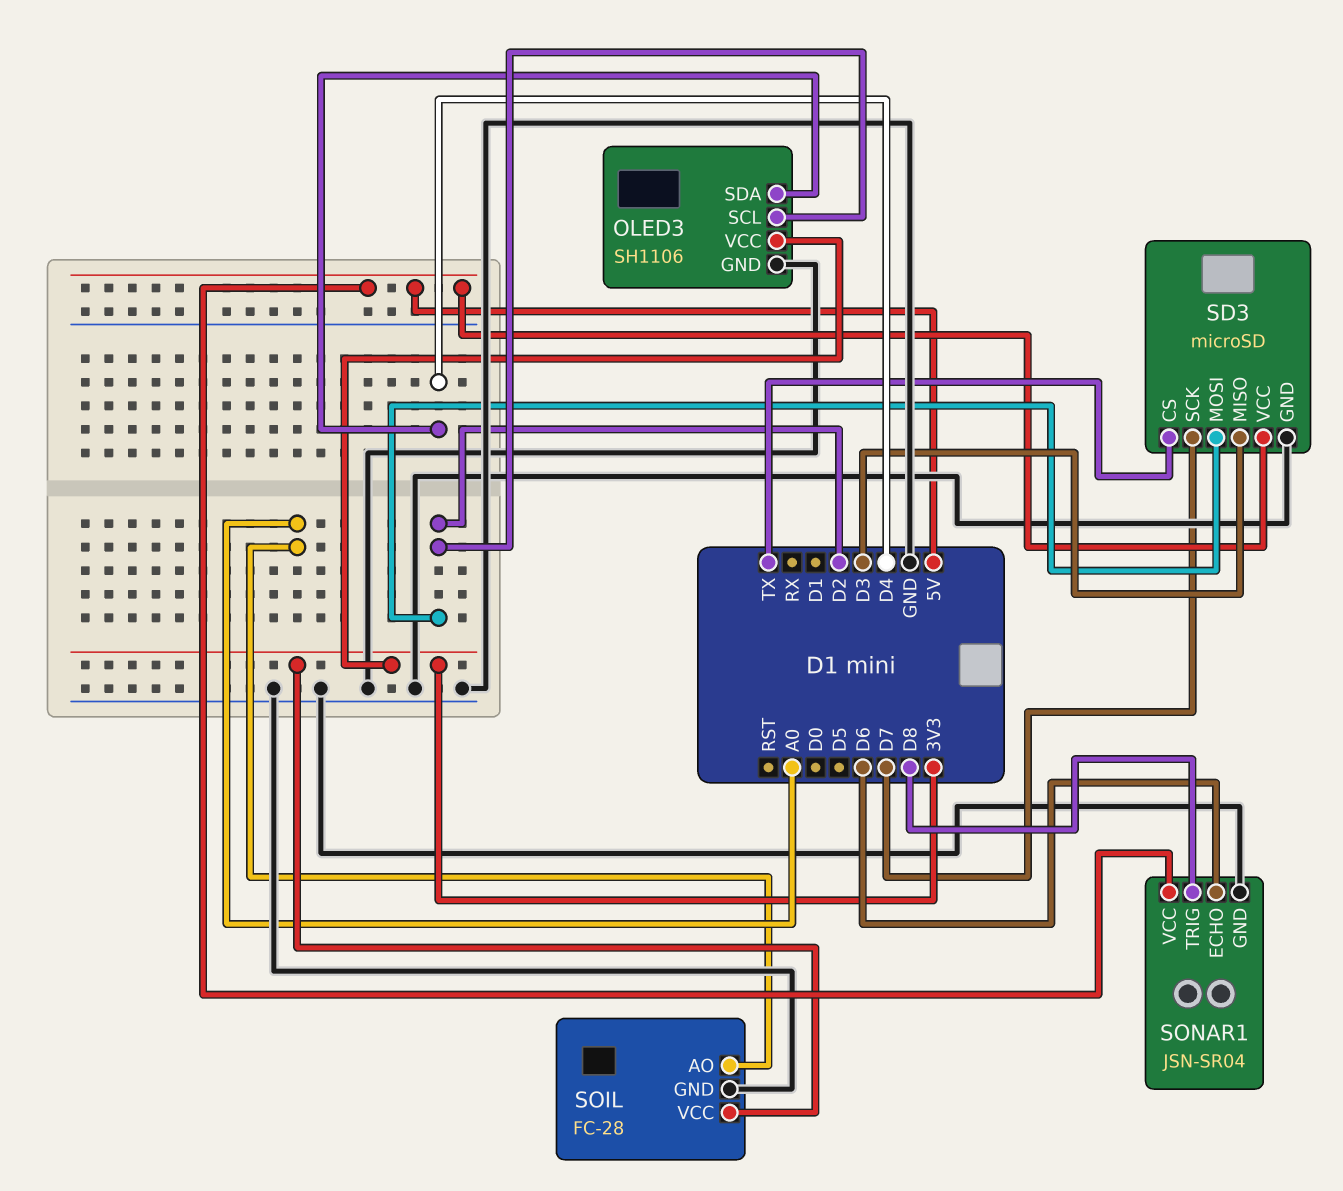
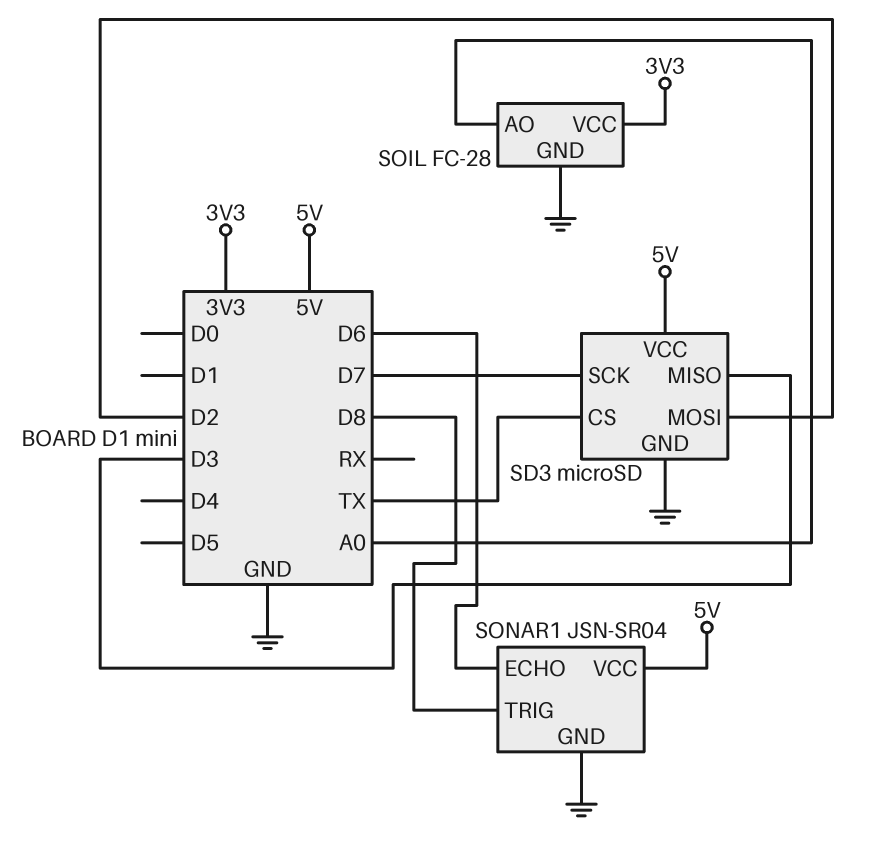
OLED3: SH1106 -> none
OLED3 pin GND: GND -> none
OLED3 pin SCL: D2 -> none
OLED3 pin SDA: D4 -> none
OLED3 pin VCC: 3V3 -> none

